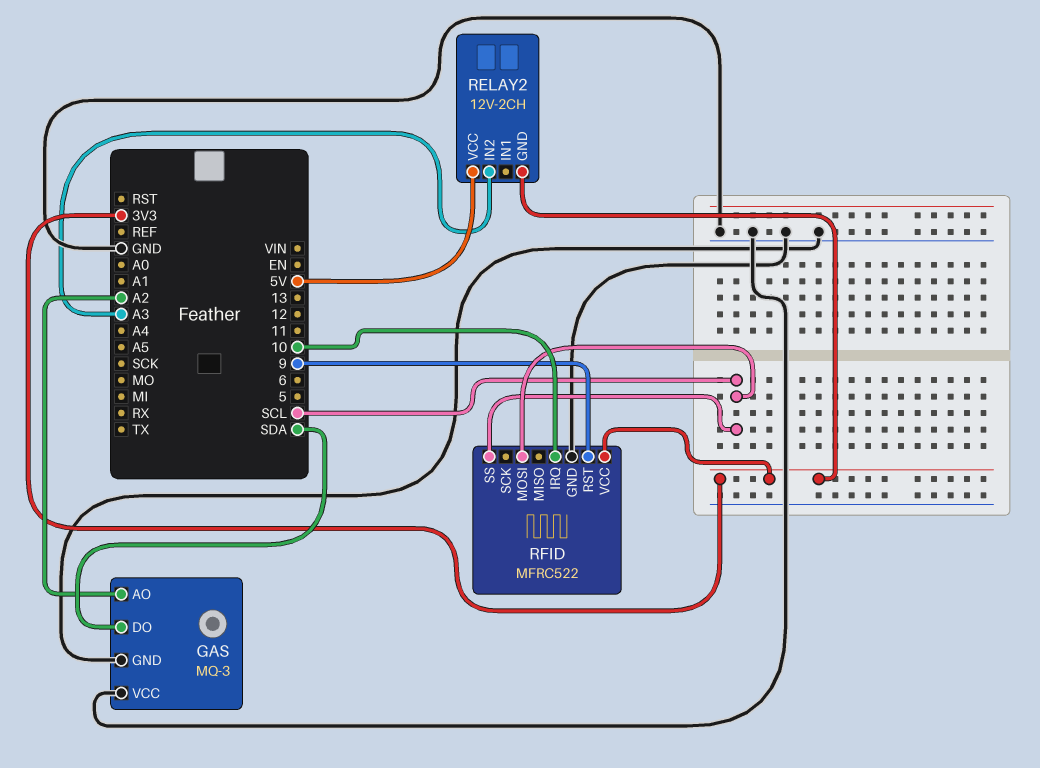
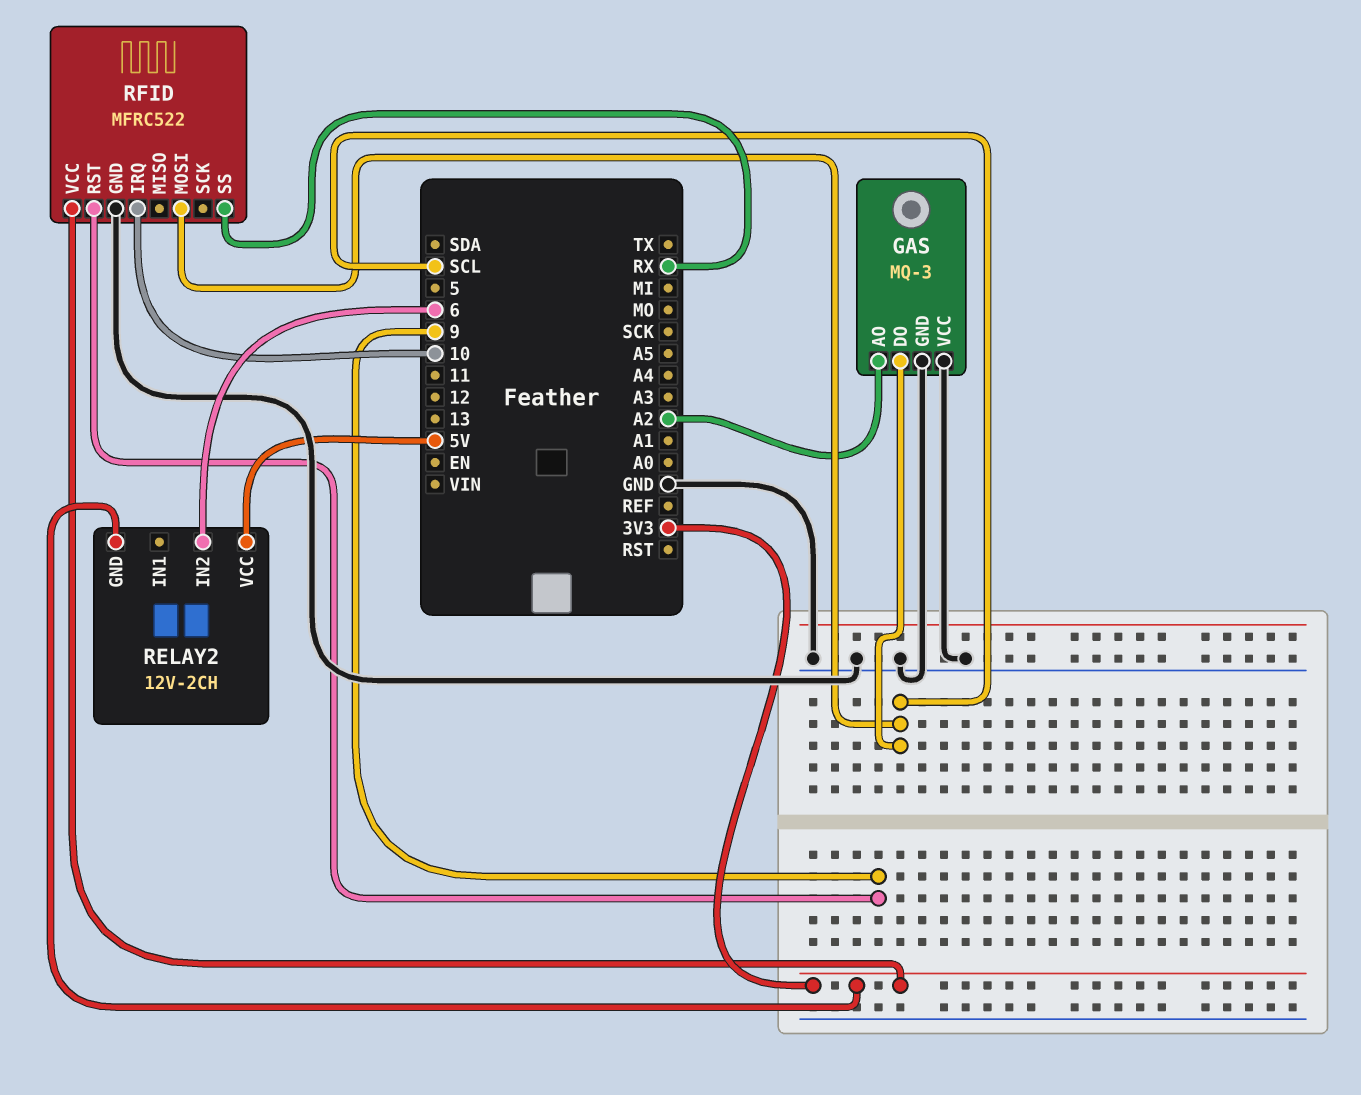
GAS pin DO: SDA -> SCL
RELAY2 pin IN2: A3 -> 6
RFID pin SS: SCL -> RX

